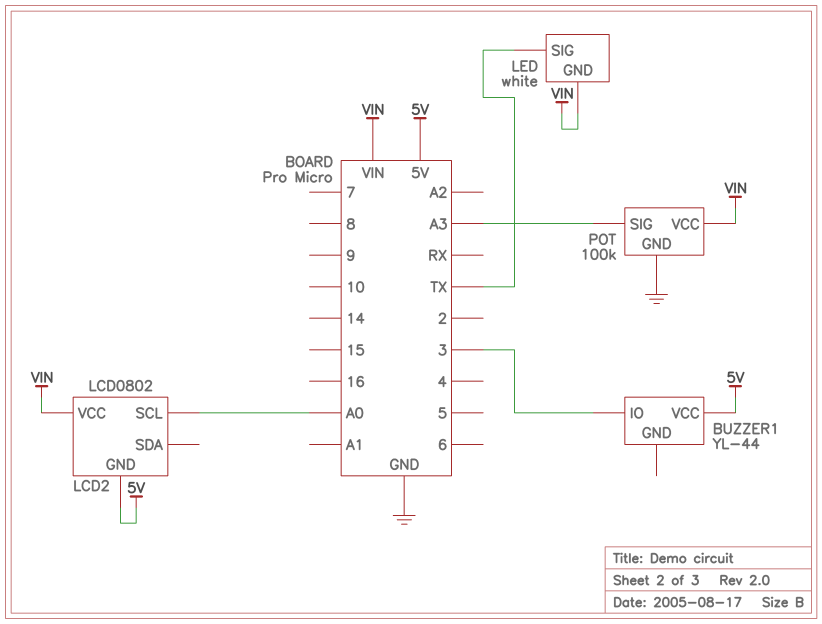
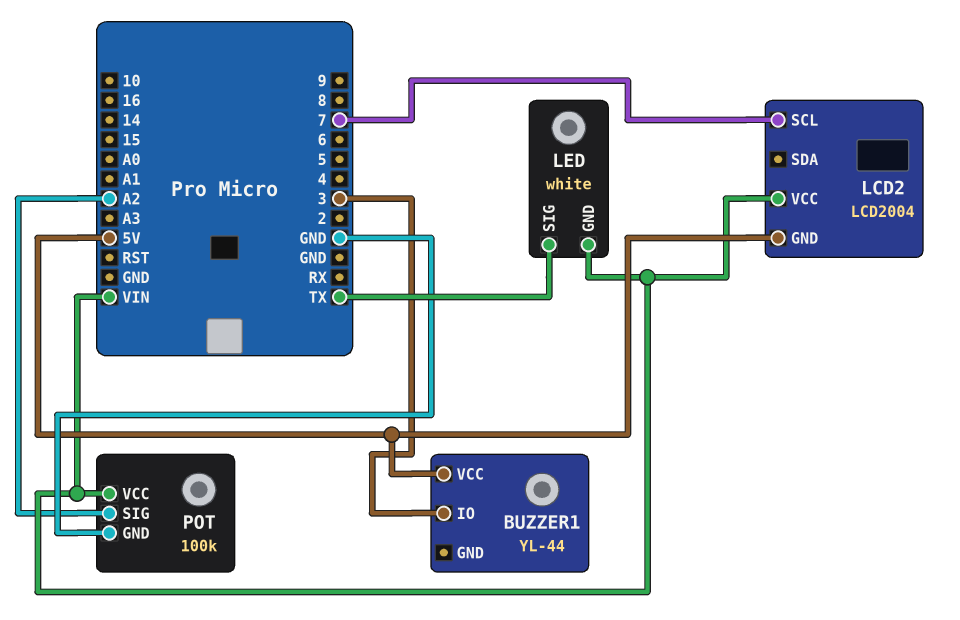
LCD2: LCD0802 -> LCD2004
LCD2 pin SCL: A0 -> 7
POT pin SIG: A3 -> A2

